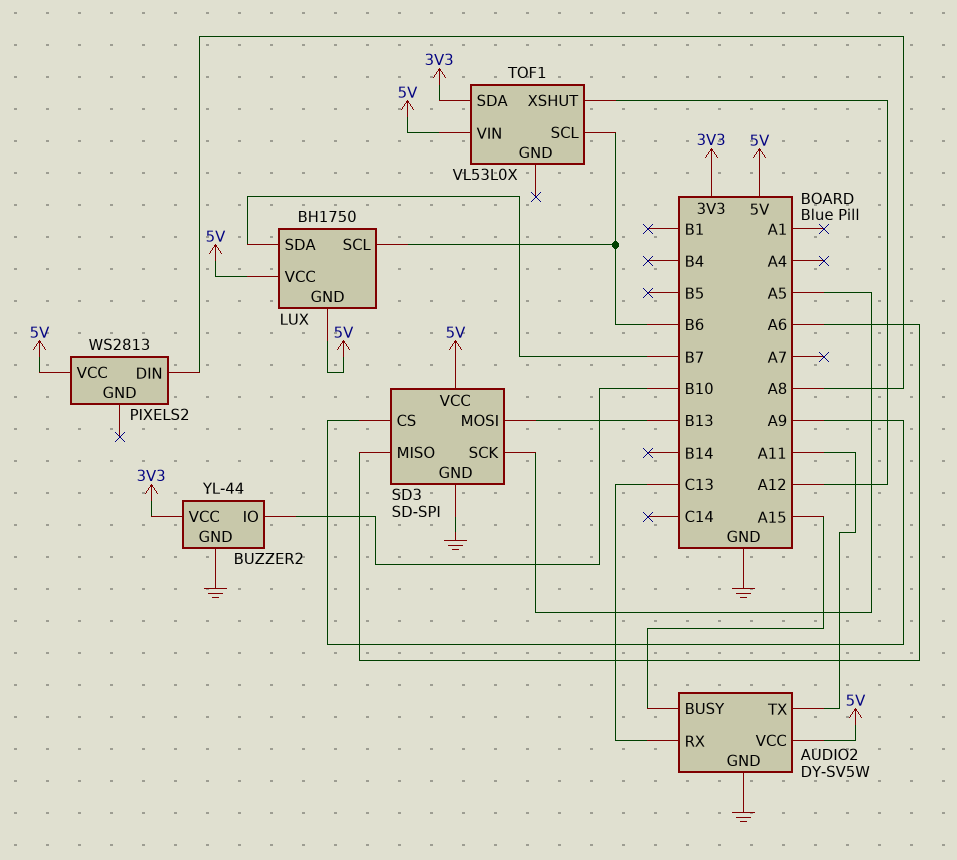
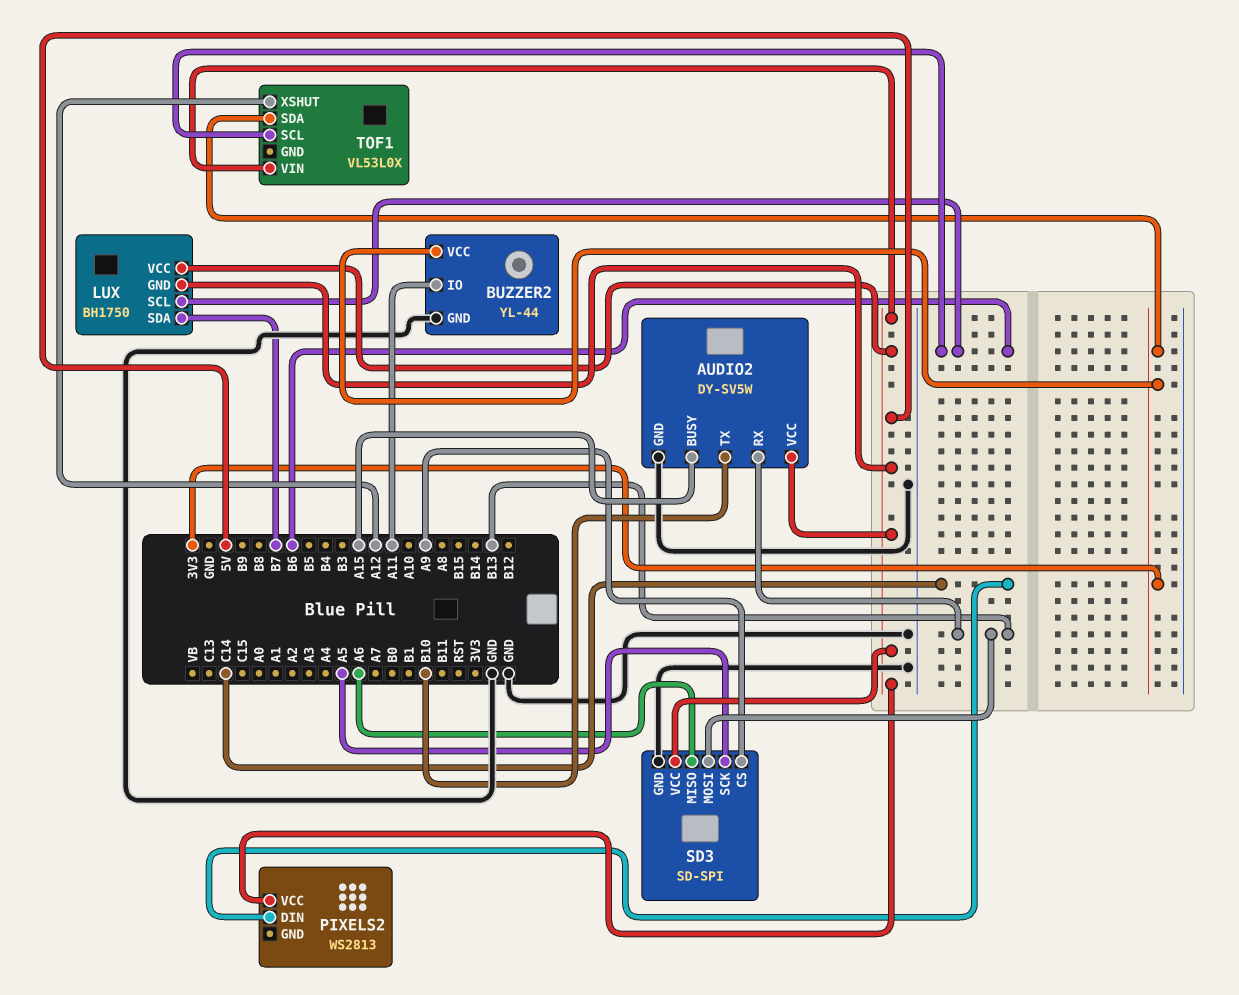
AUDIO2 pin RX: C13 -> B13
AUDIO2 pin TX: A11 -> B10
BUZZER2 pin IO: B10 -> A11
PIXELS2 pin DIN: A8 -> C14

